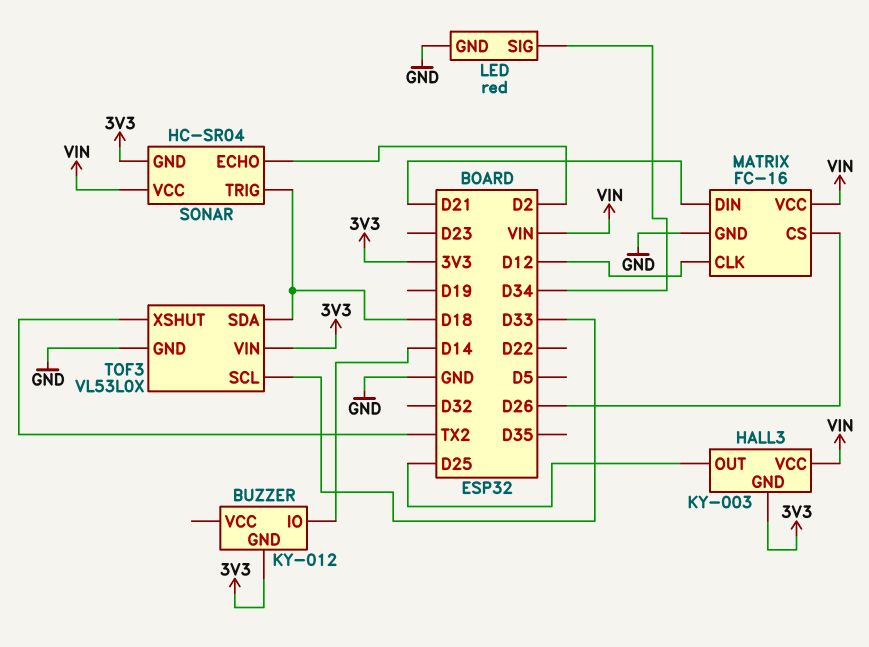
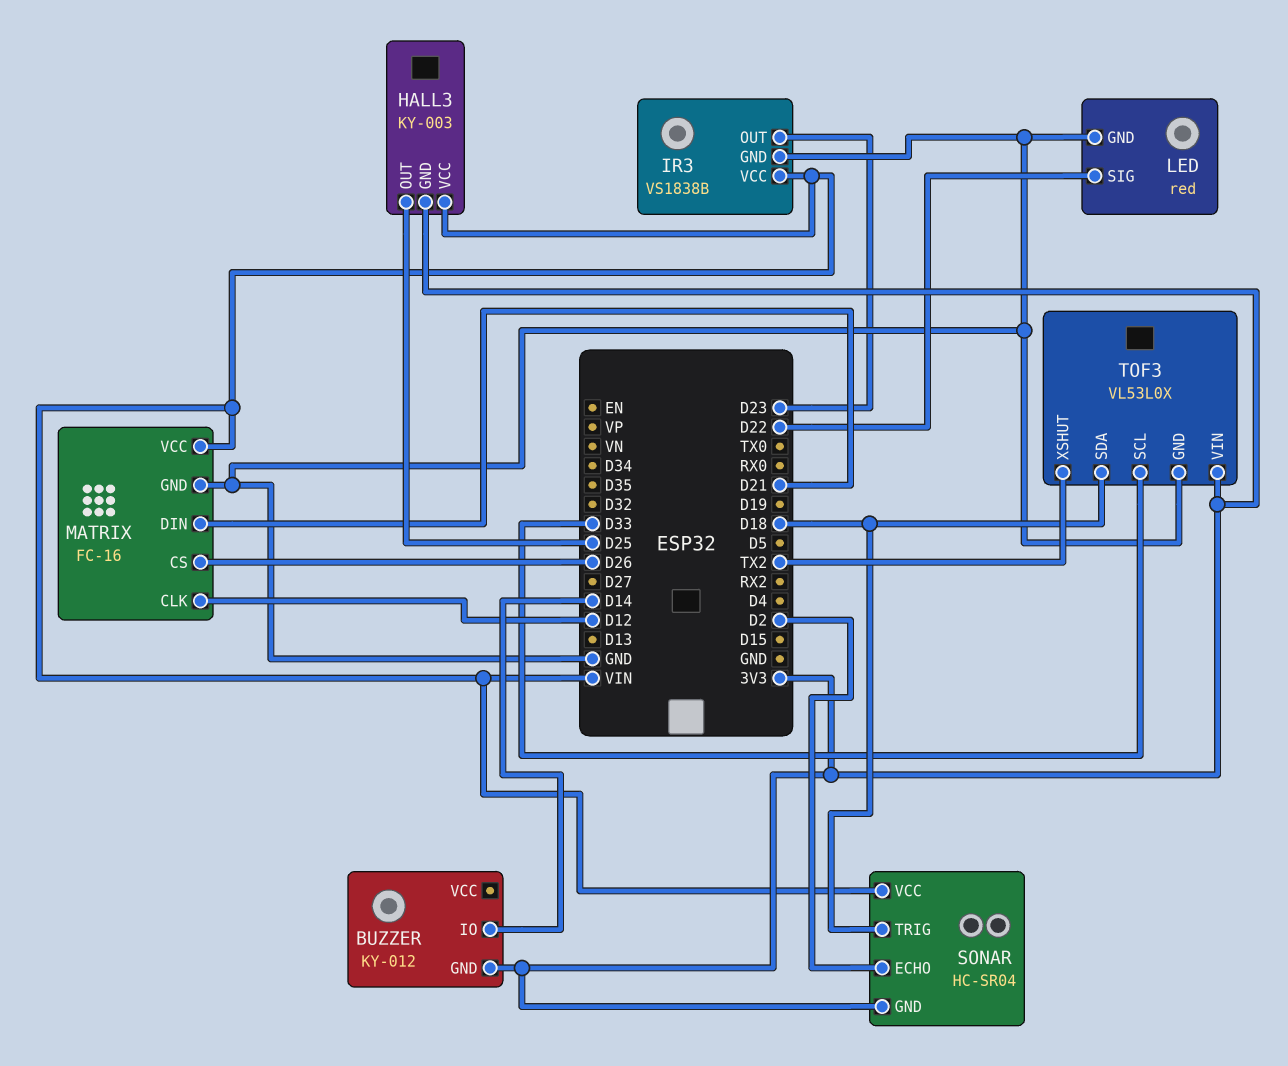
IR3: none -> VS1838B
IR3 pin GND: none -> GND
IR3 pin OUT: none -> D23
IR3 pin VCC: none -> VIN
LED pin SIG: D34 -> D22

